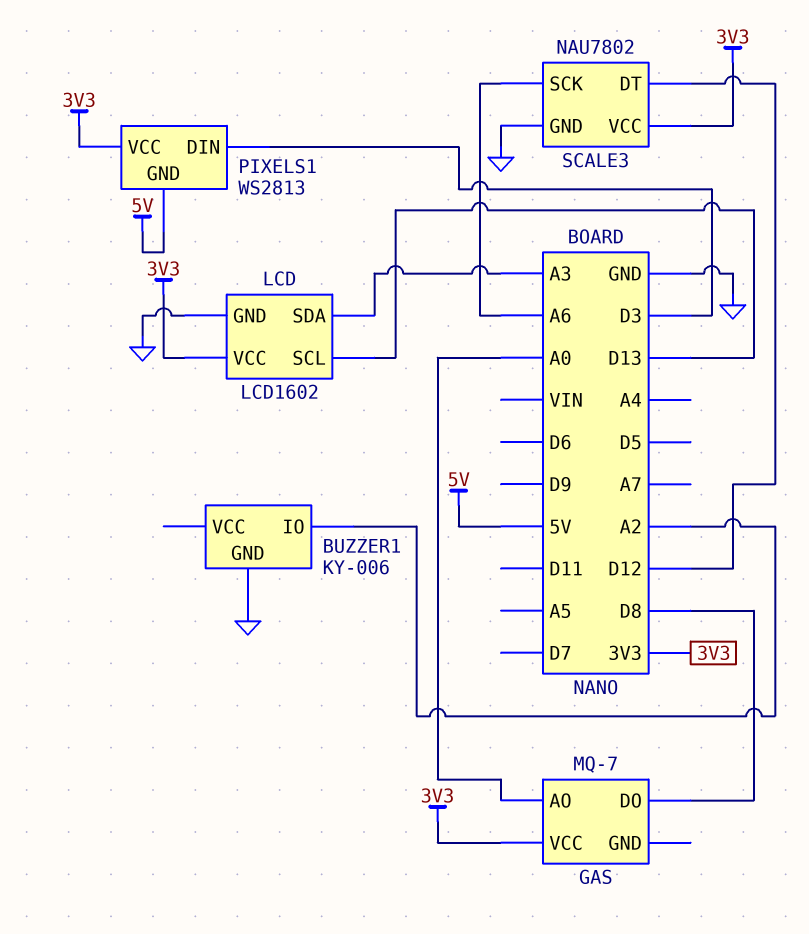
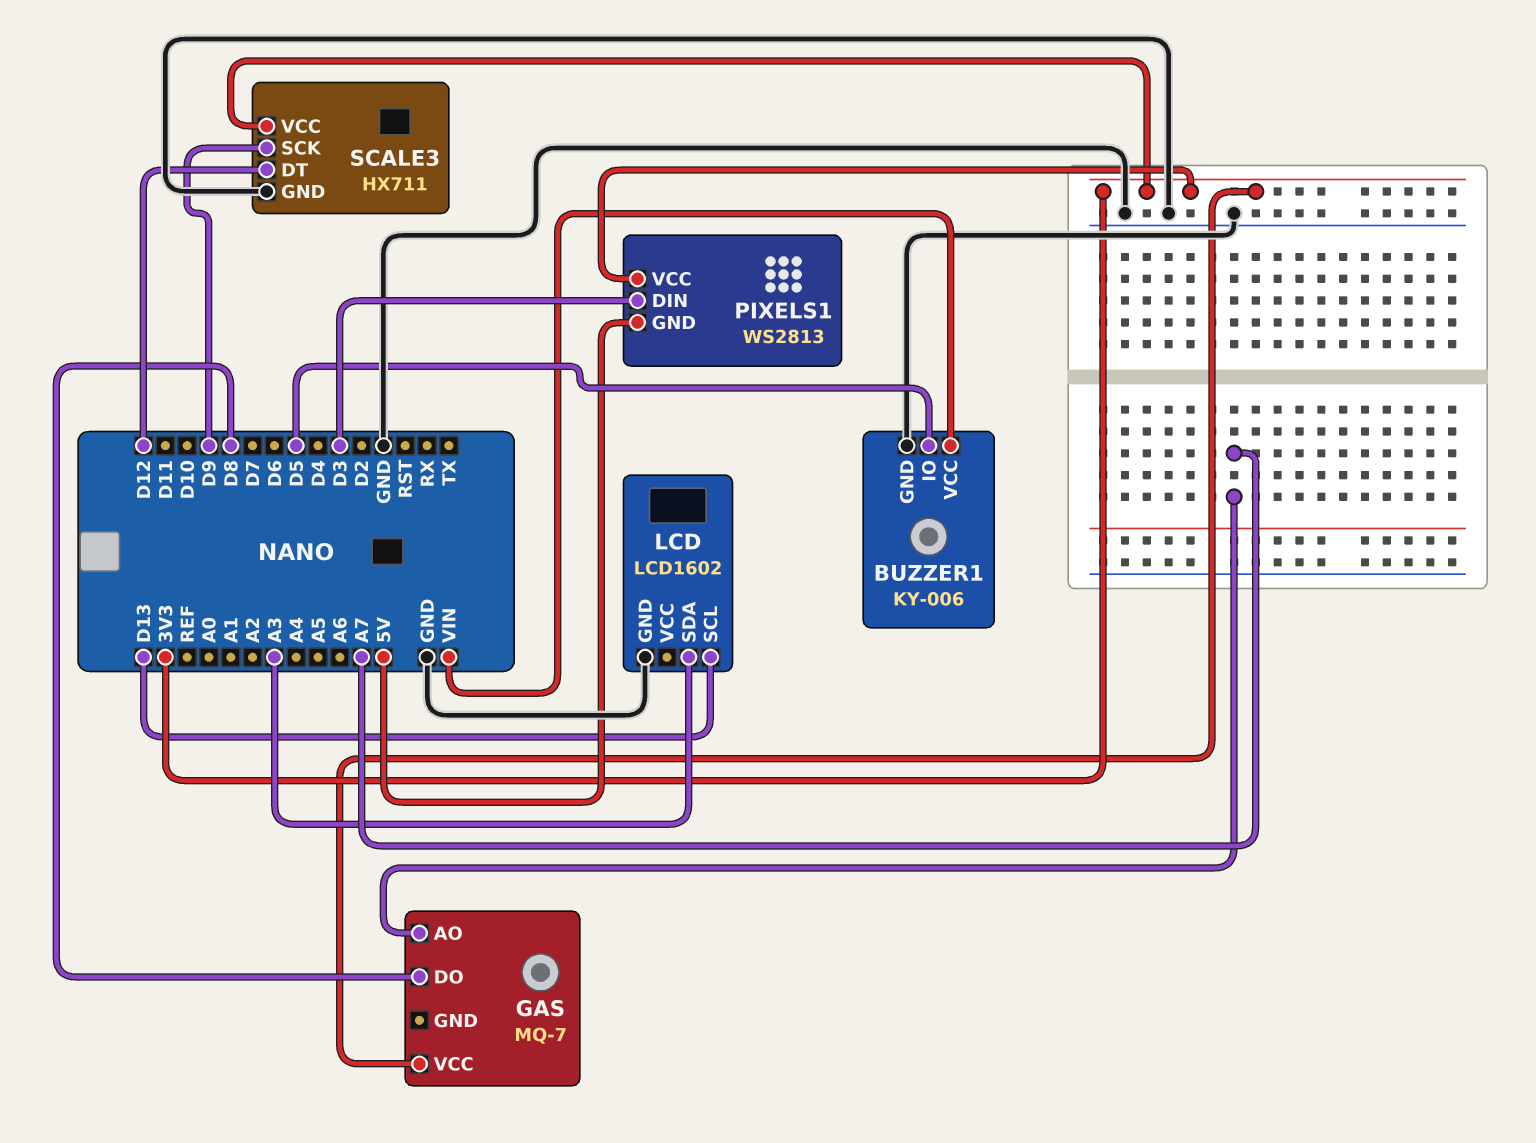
BUZZER1 pin IO: A2 -> D5
BUZZER1 pin VCC: none -> VIN
GAS pin AO: A0 -> A7
LCD pin VCC: 3V3 -> none
SCALE3: NAU7802 -> HX711
SCALE3 pin SCK: A6 -> D9

